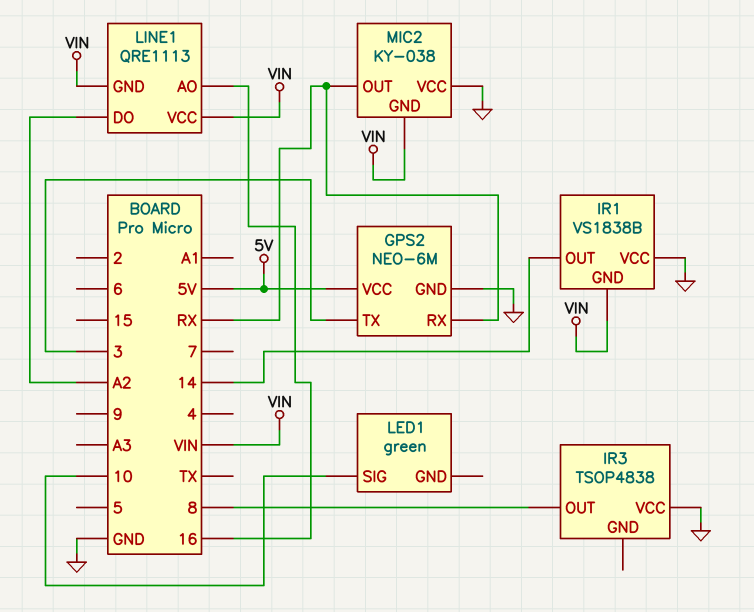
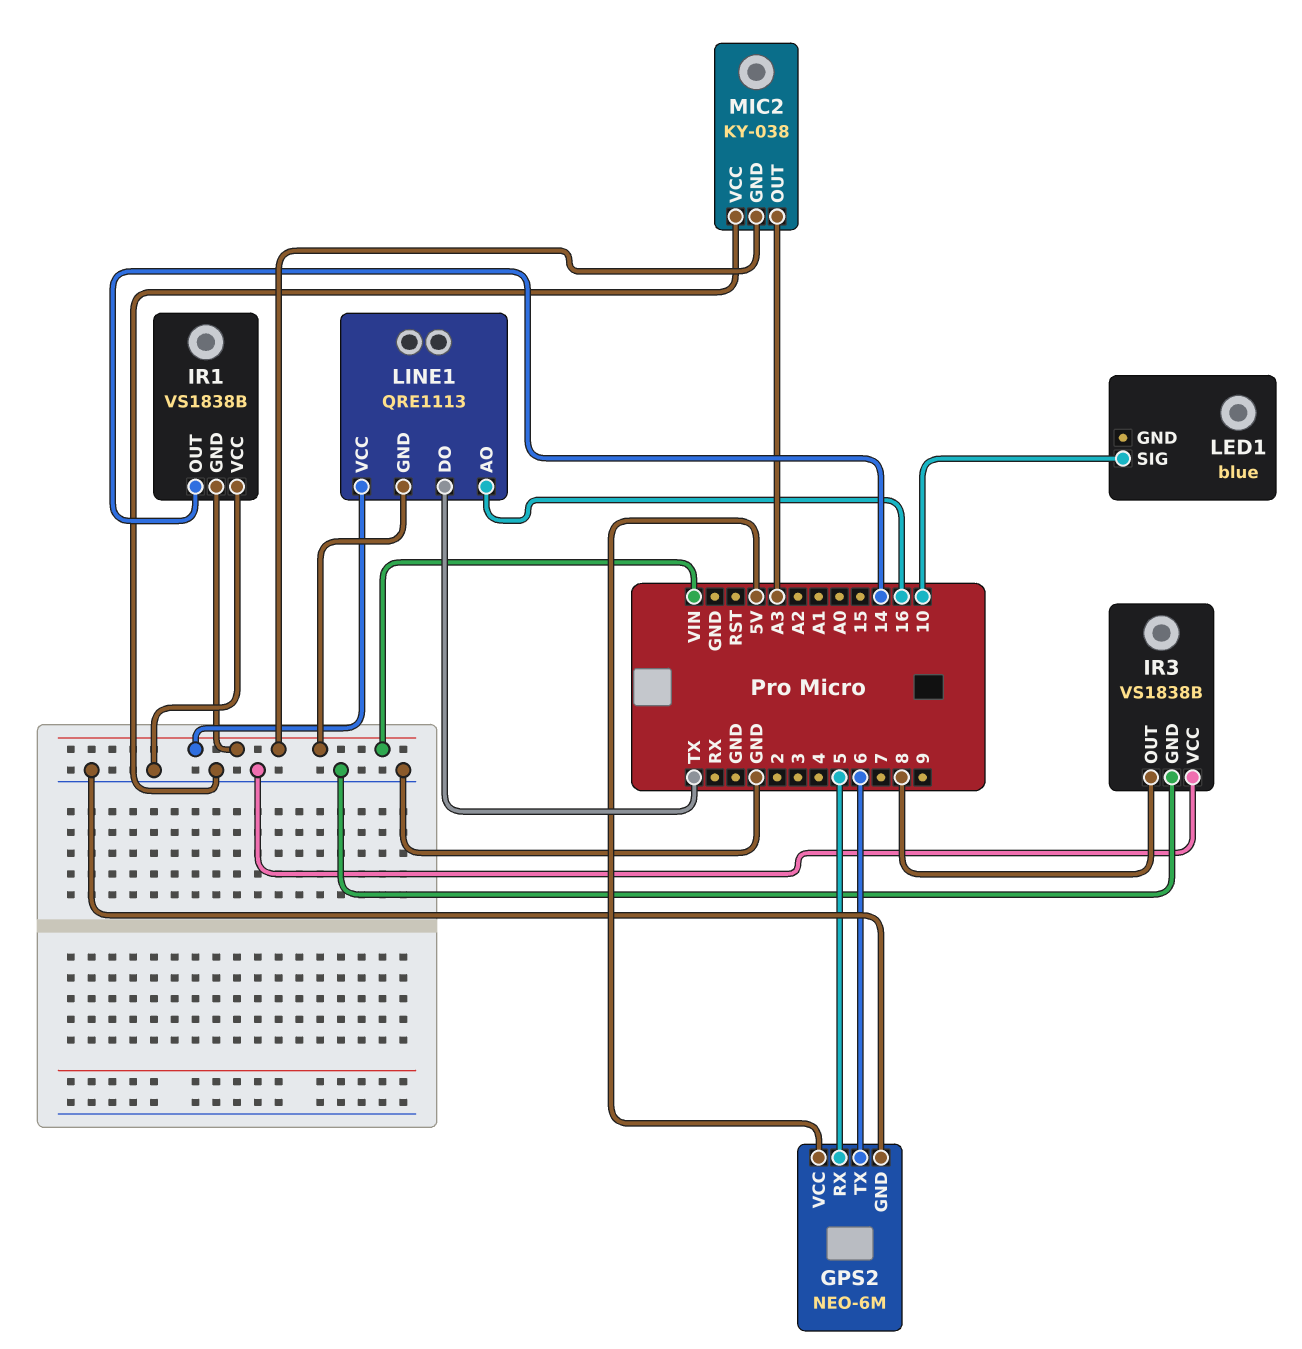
GPS2 pin RX: RX -> 5
GPS2 pin TX: 3 -> 6
IR3: TSOP4838 -> VS1838B
IR3 pin GND: none -> GND
LED1: green -> blue
LINE1 pin DO: A2 -> TX
MIC2 pin OUT: RX -> A3

